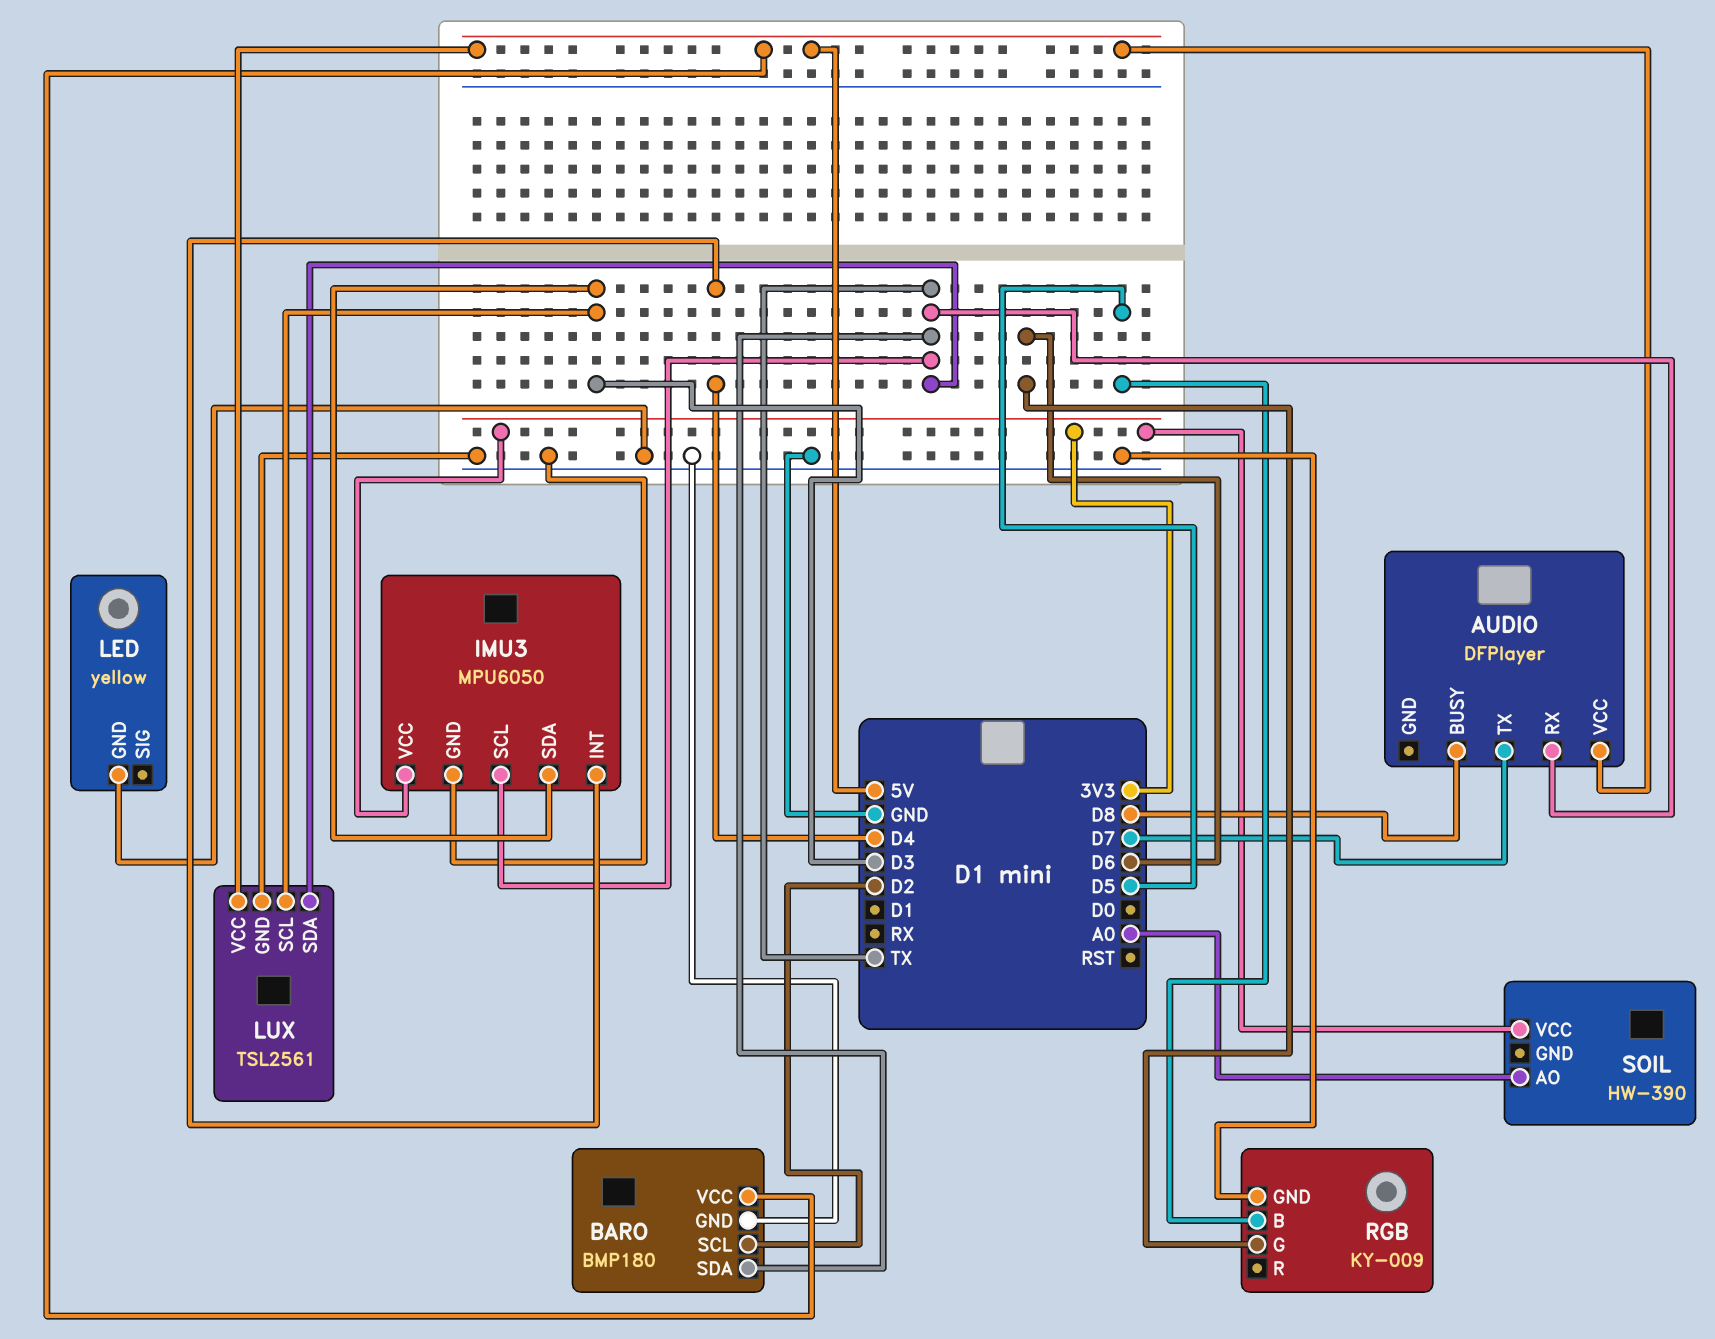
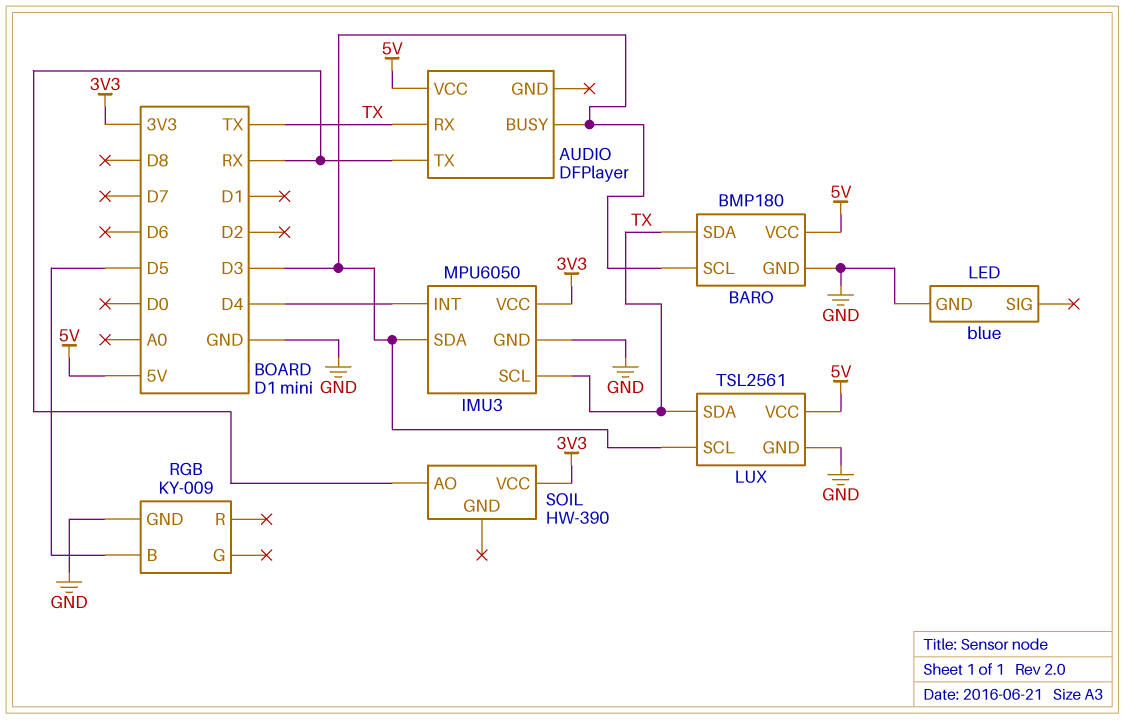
AUDIO pin BUSY: D8 -> D3
AUDIO pin TX: D7 -> RX
BARO pin SCL: D2 -> D3
LED: yellow -> blue
RGB pin G: D6 -> none
SOIL pin AO: A0 -> RX

